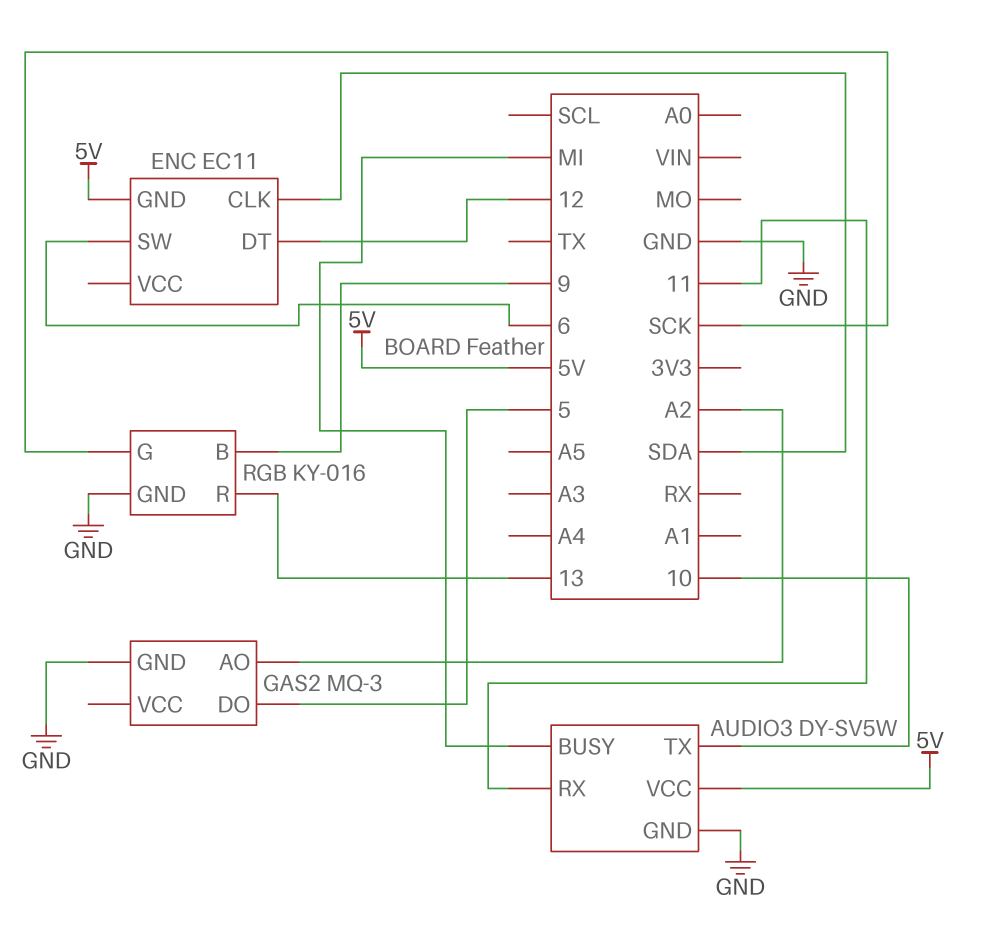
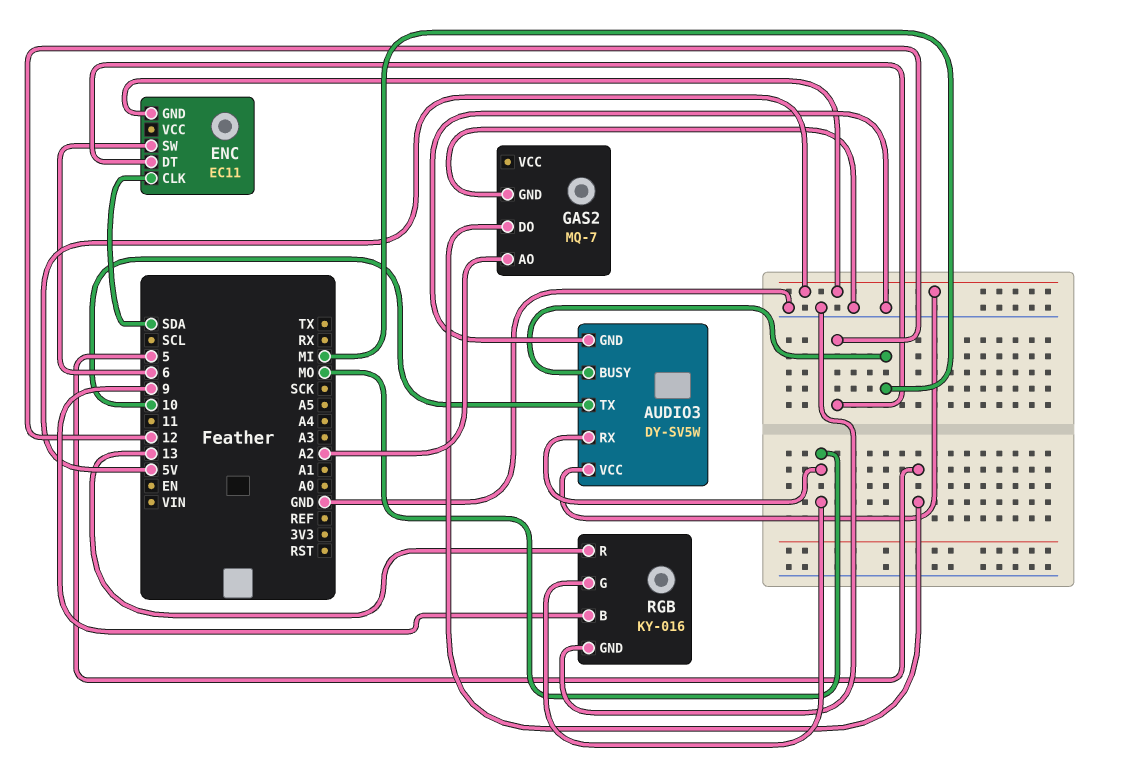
AUDIO3 pin RX: 11 -> MO
GAS2: MQ-3 -> MQ-7
RGB pin G: SCK -> MO

